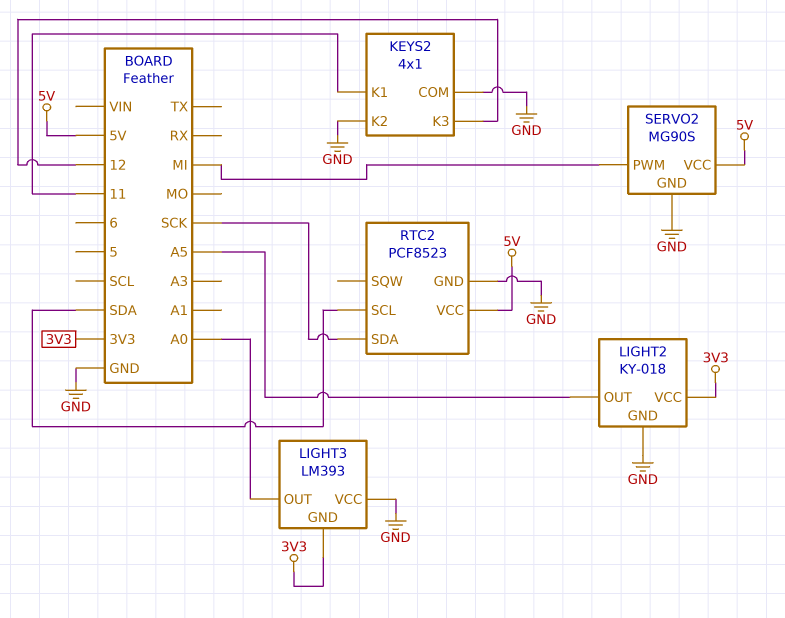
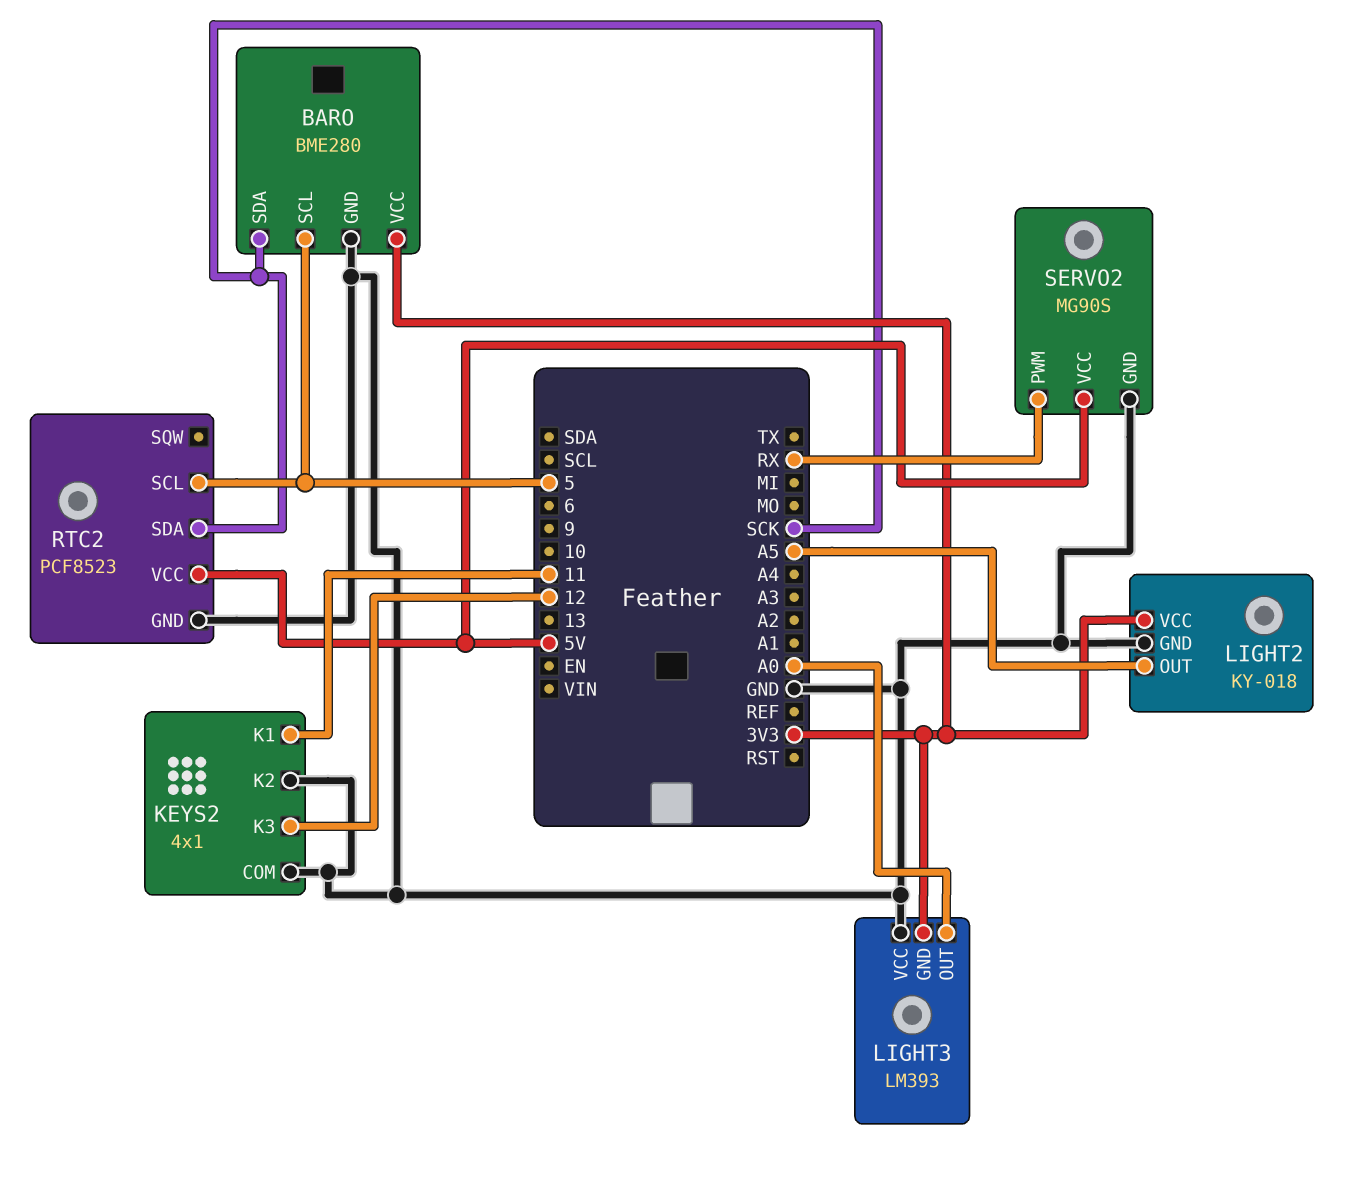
BARO: none -> BME280
BARO pin GND: none -> GND
BARO pin SCL: none -> 5
BARO pin SDA: none -> SCK
BARO pin VCC: none -> 3V3
RTC2 pin SCL: SDA -> 5
SERVO2 pin PWM: MI -> RX

